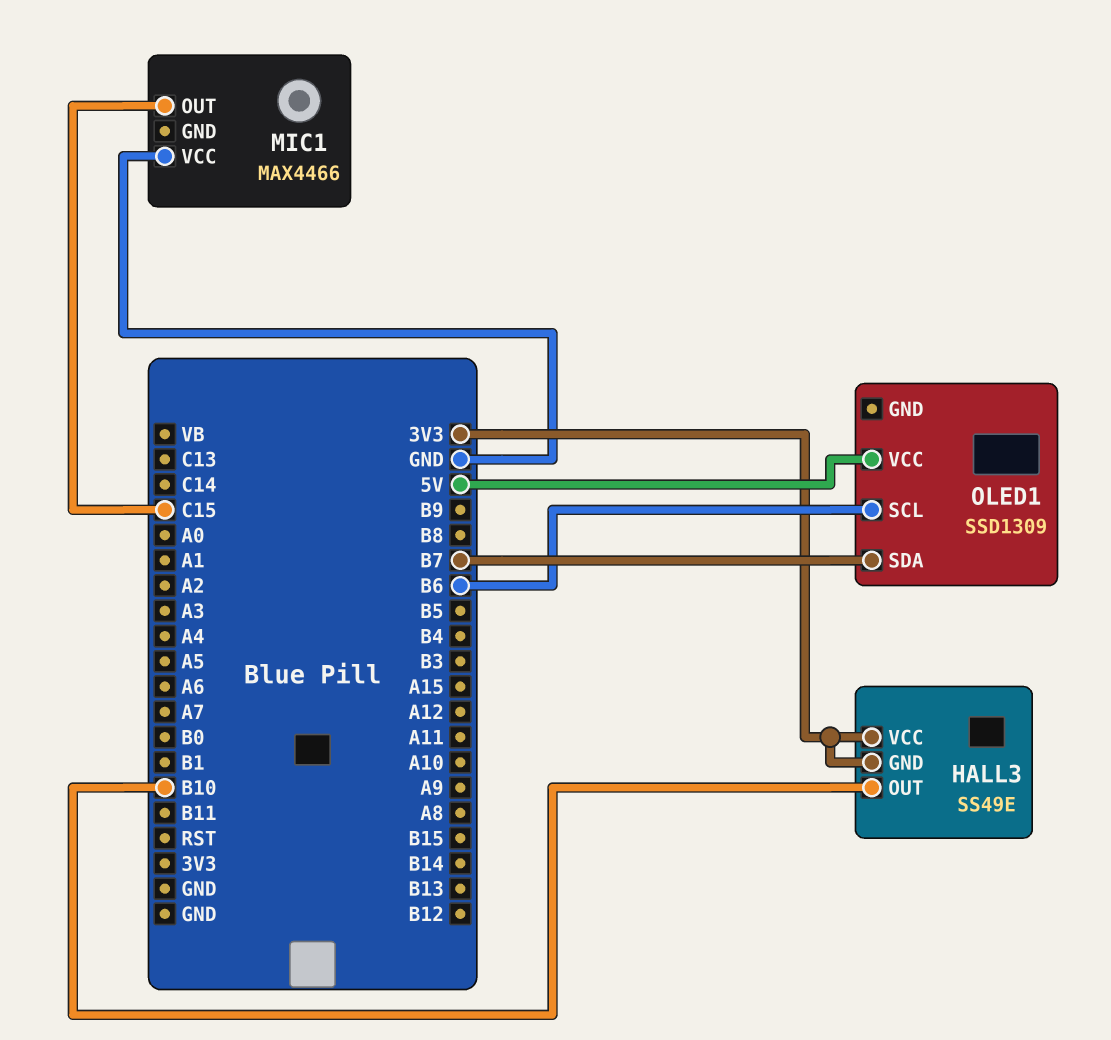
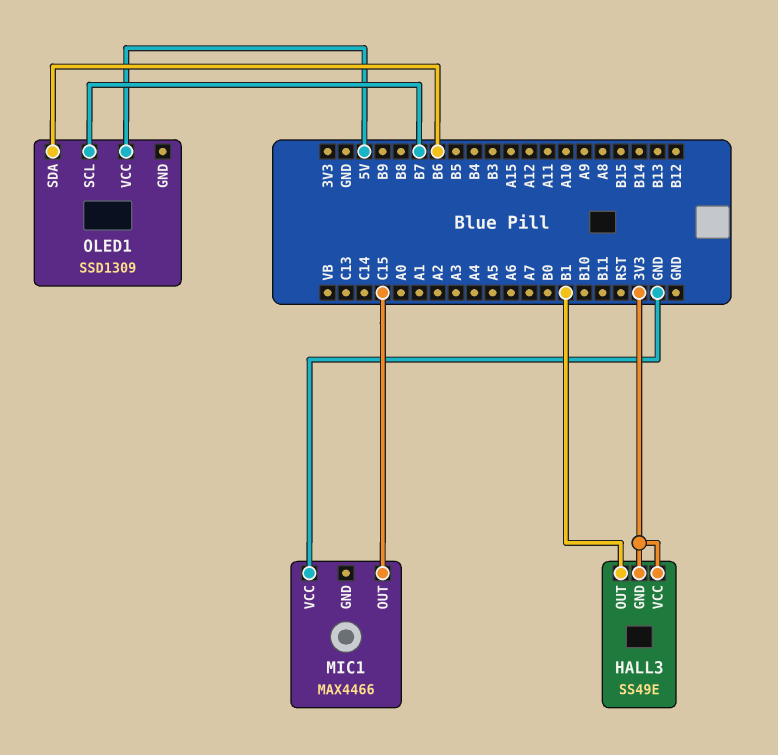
HALL3 pin OUT: B10 -> B1
OLED1 pin SCL: B6 -> B7
OLED1 pin SDA: B7 -> B6

